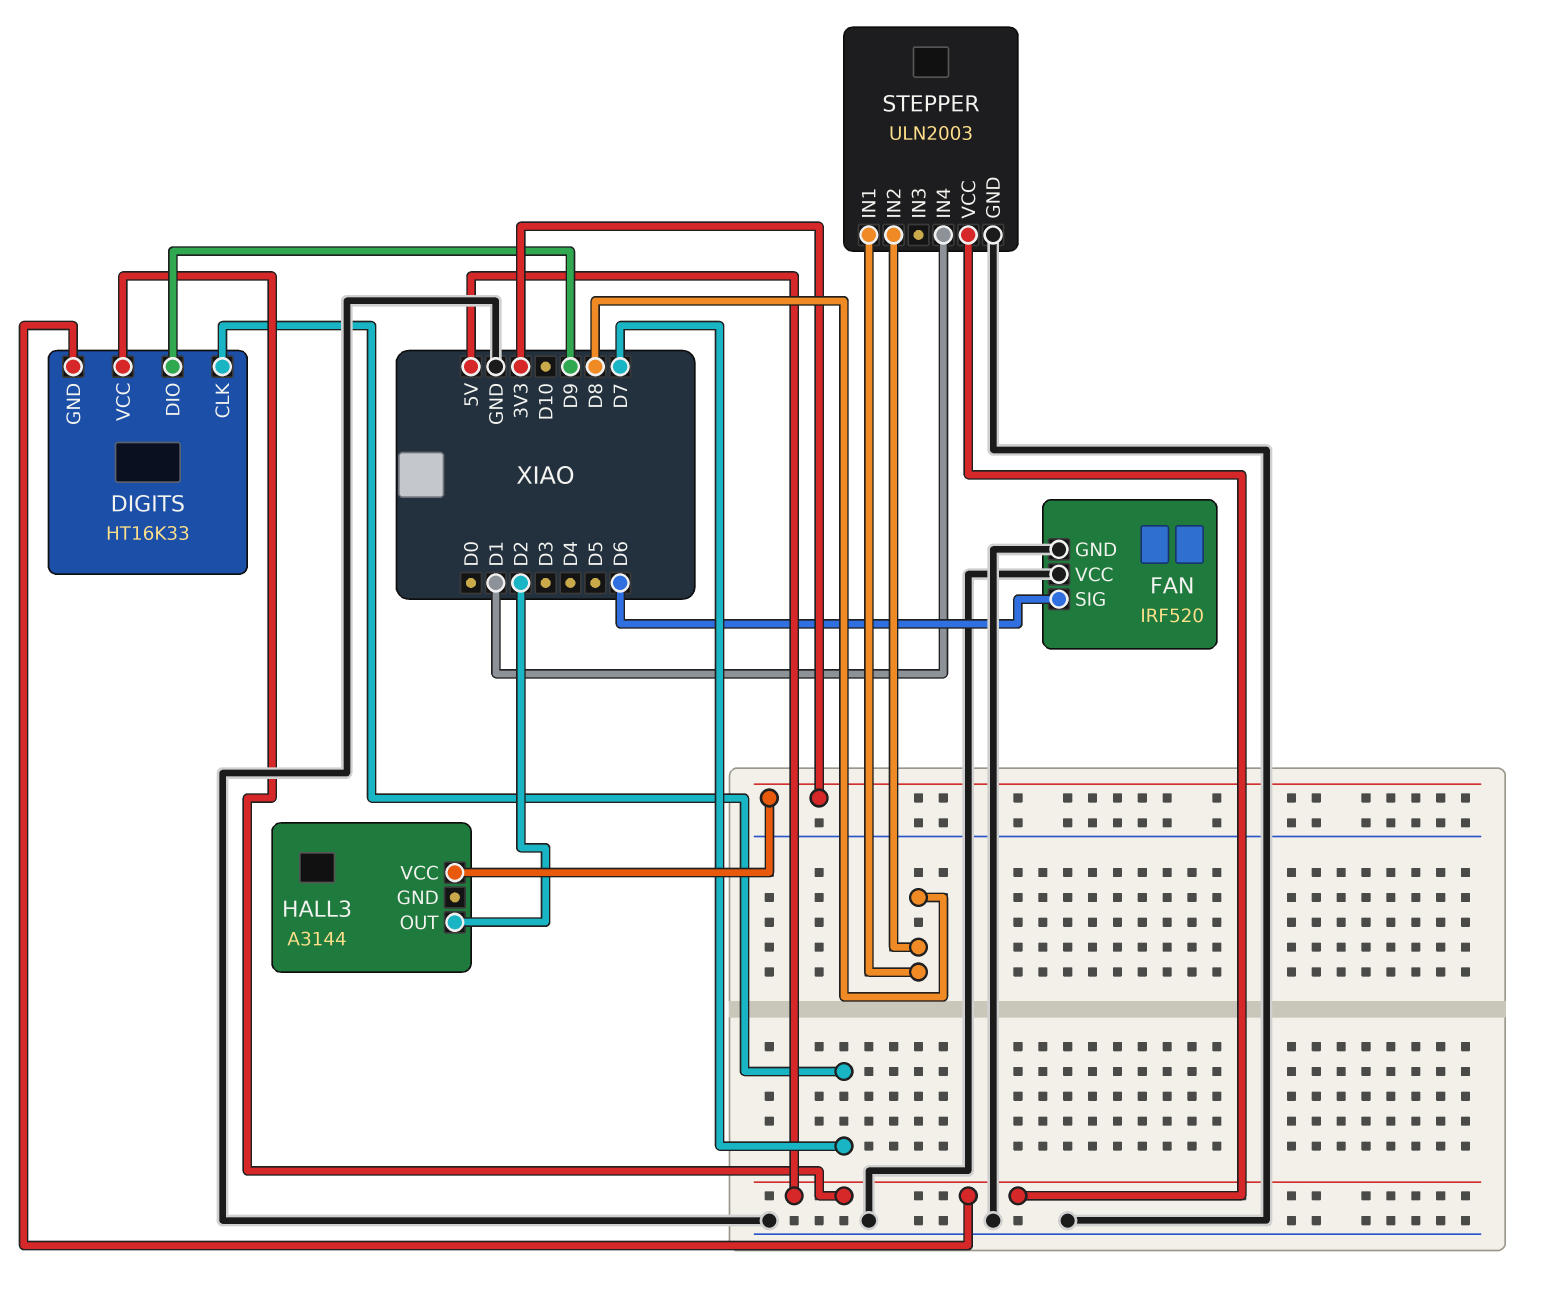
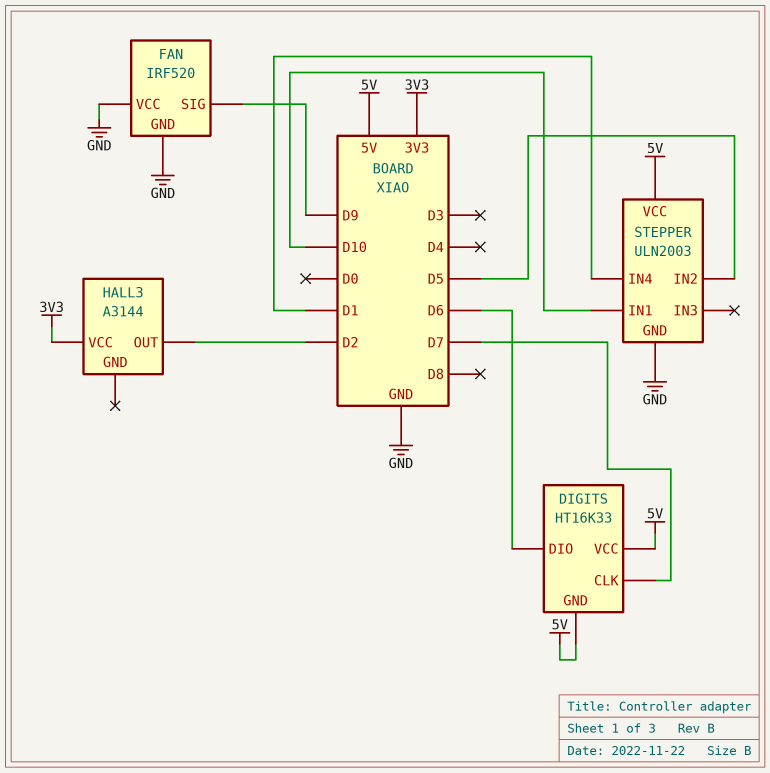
DIGITS pin DIO: D9 -> D6
FAN pin SIG: D6 -> D9
STEPPER pin IN1: D8 -> D10
STEPPER pin IN2: D8 -> D5

